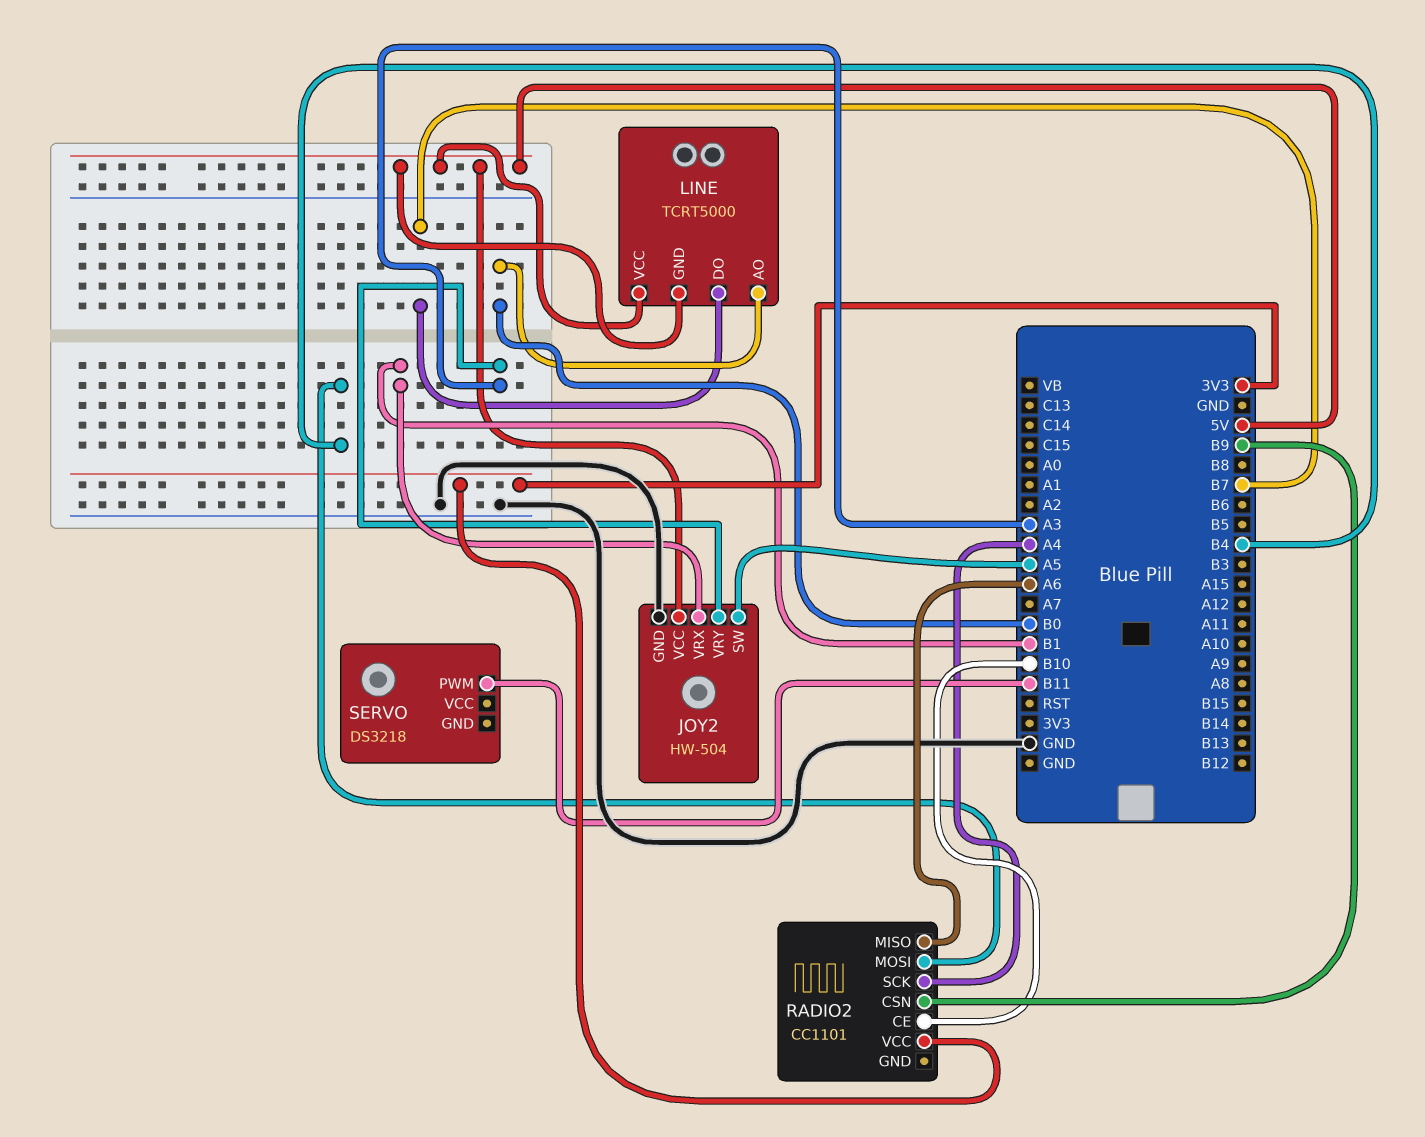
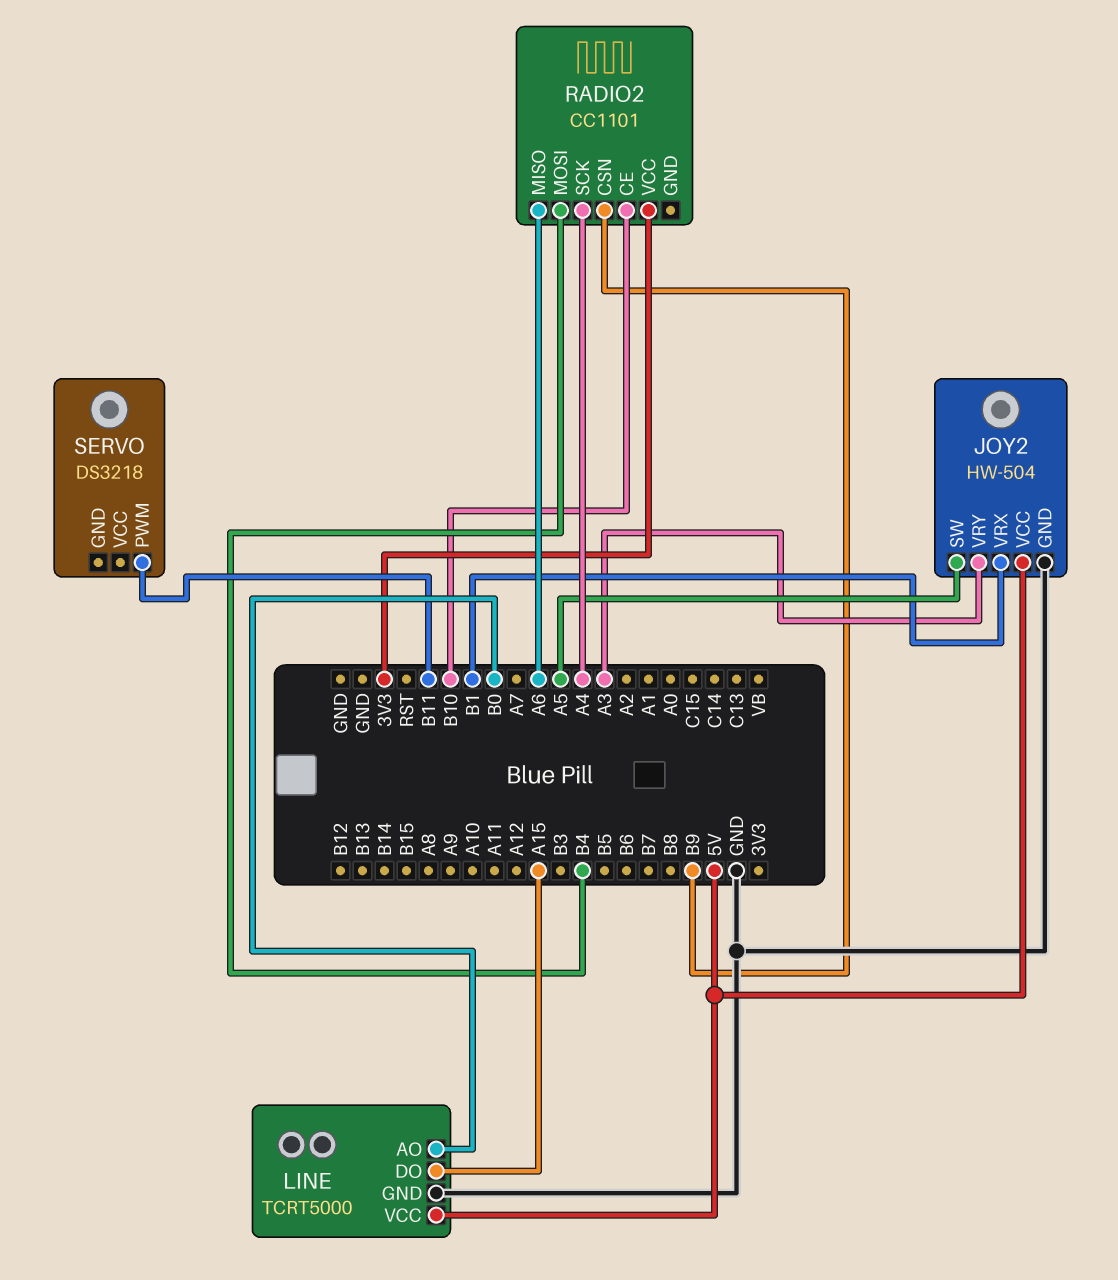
LINE pin DO: B7 -> A15
LINE pin GND: 5V -> GND

